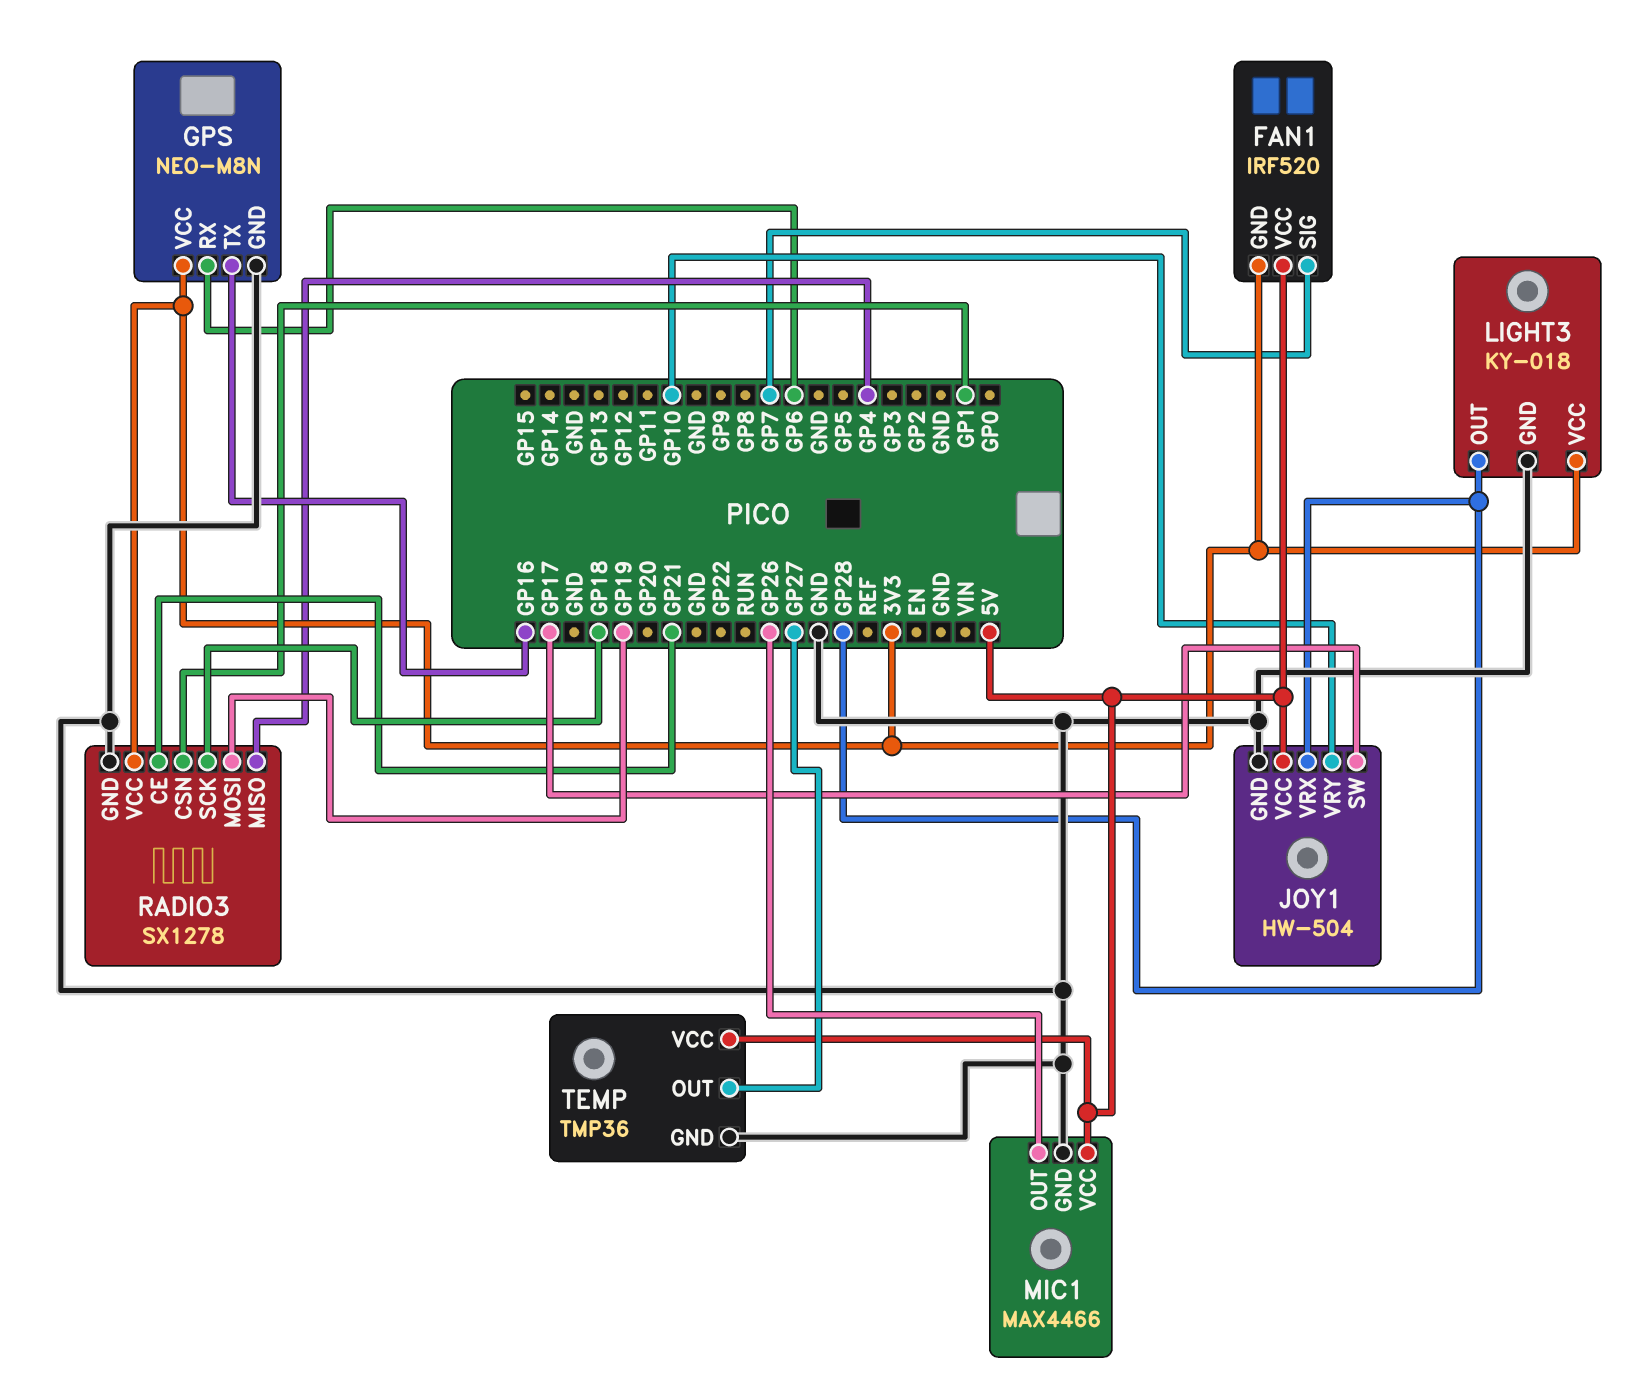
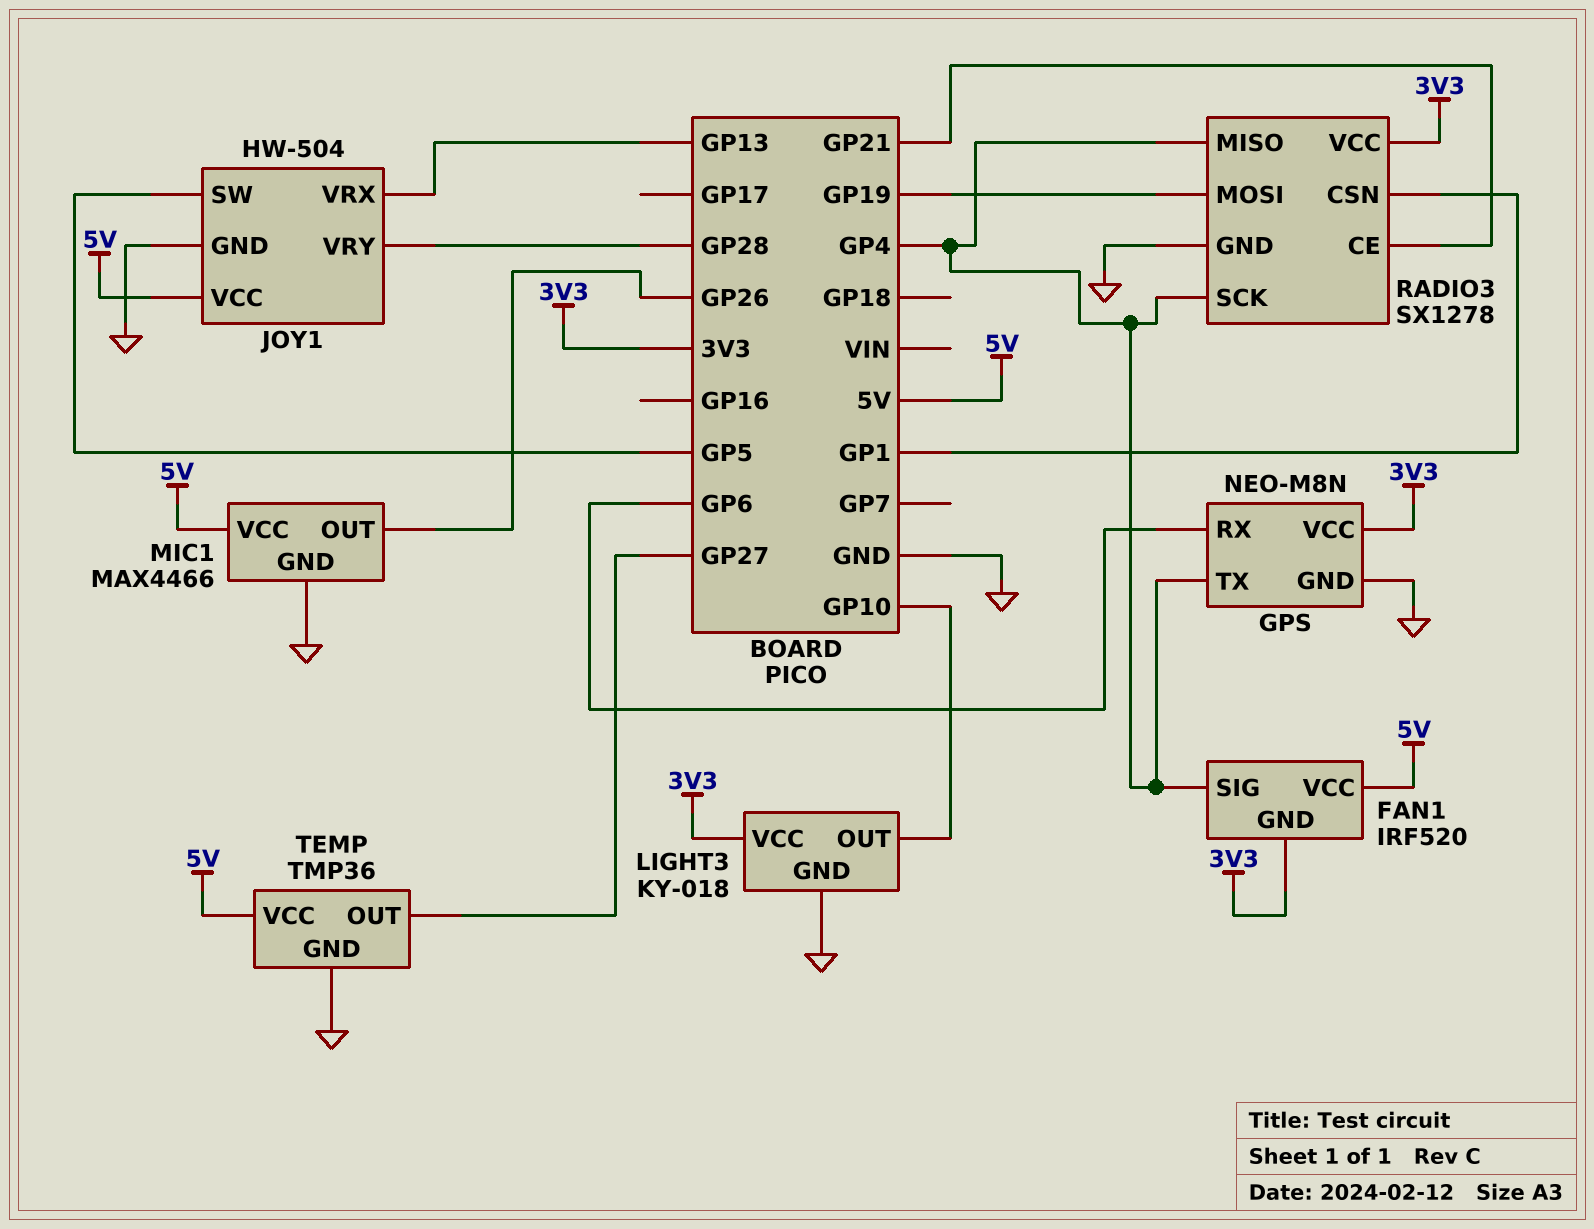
FAN1 pin SIG: GP7 -> GP4
GPS pin TX: GP16 -> GP4
JOY1 pin SW: GP17 -> GP5
JOY1 pin VRX: GP28 -> GP13
JOY1 pin VRY: GP10 -> GP28
LIGHT3 pin OUT: GP28 -> GP10
RADIO3 pin SCK: GP18 -> GP4

